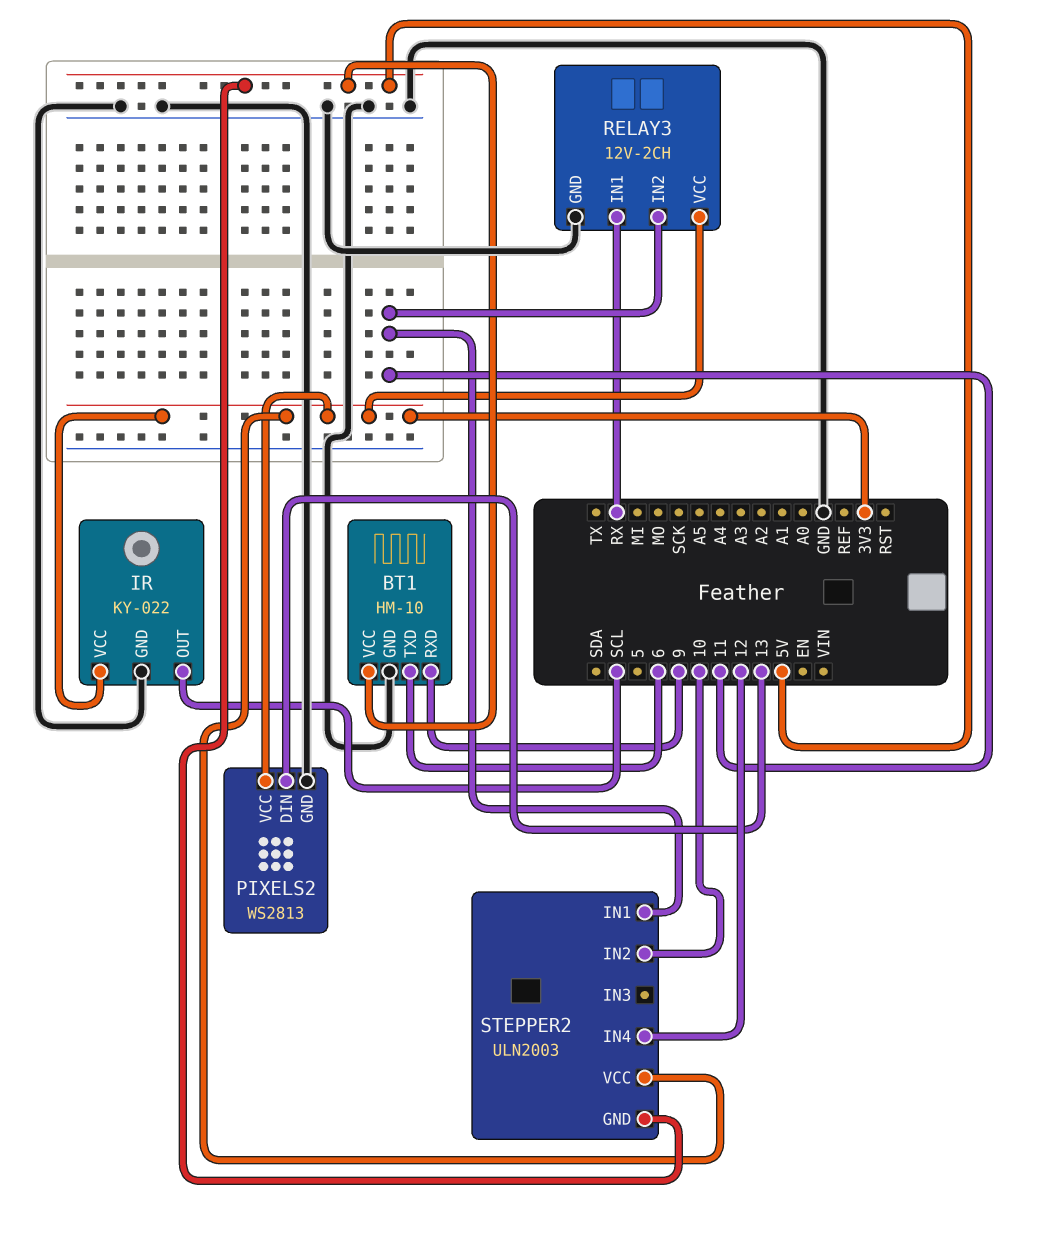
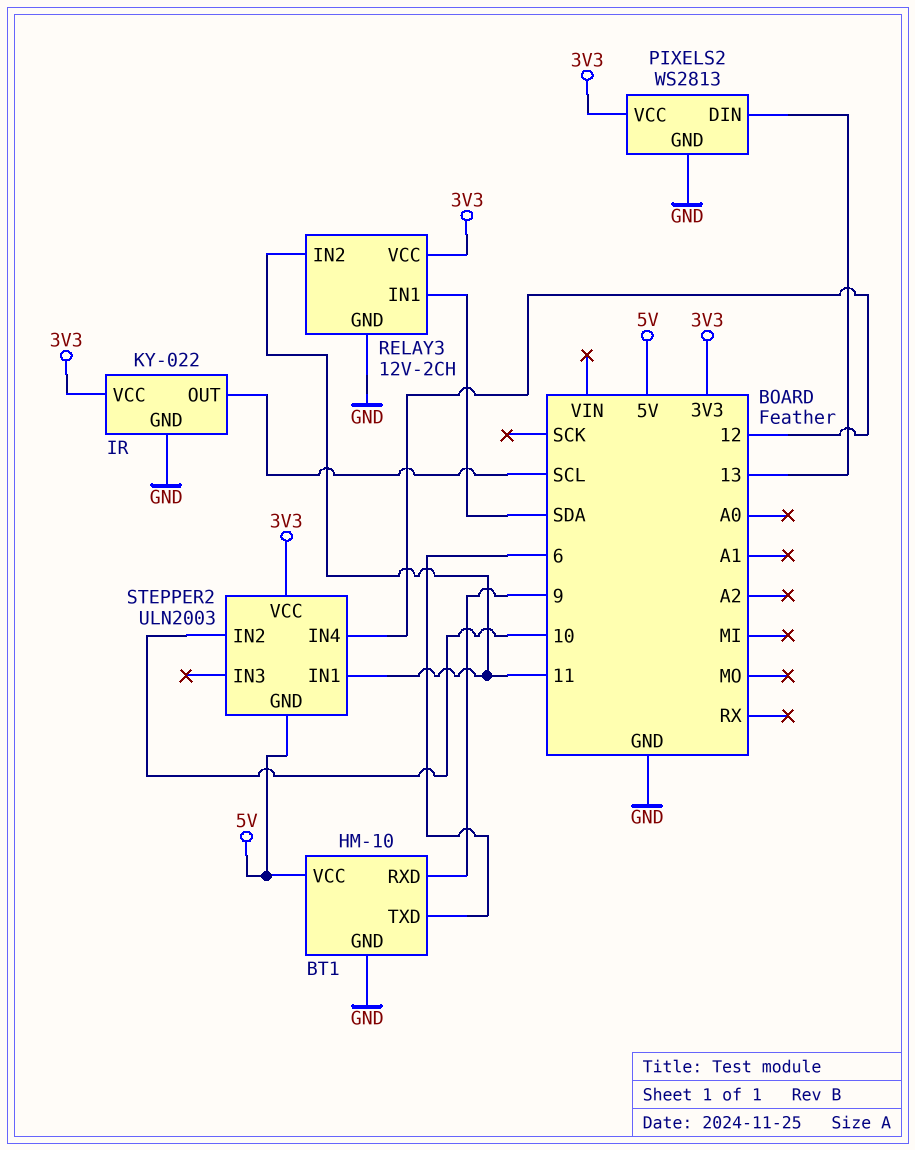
RELAY3 pin IN1: RX -> SDA

